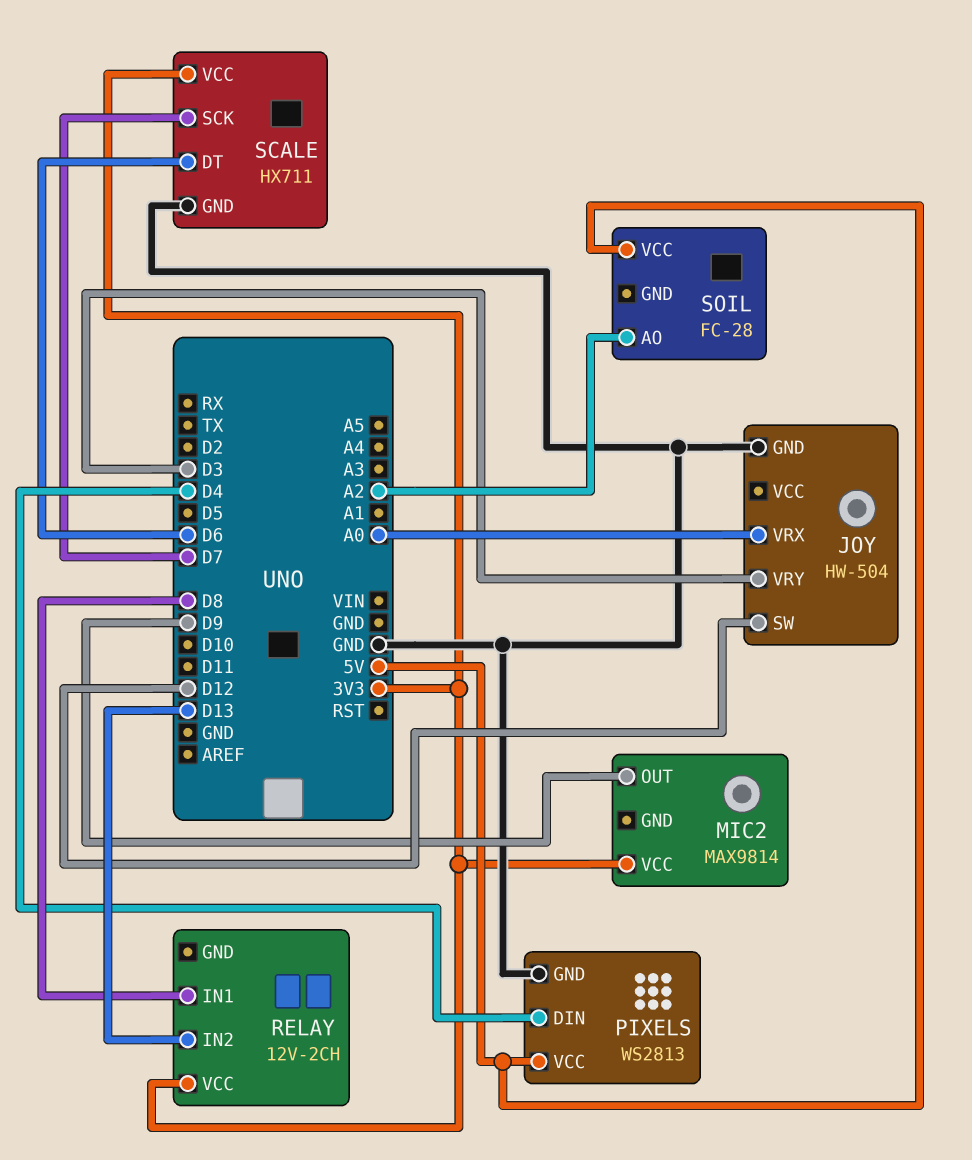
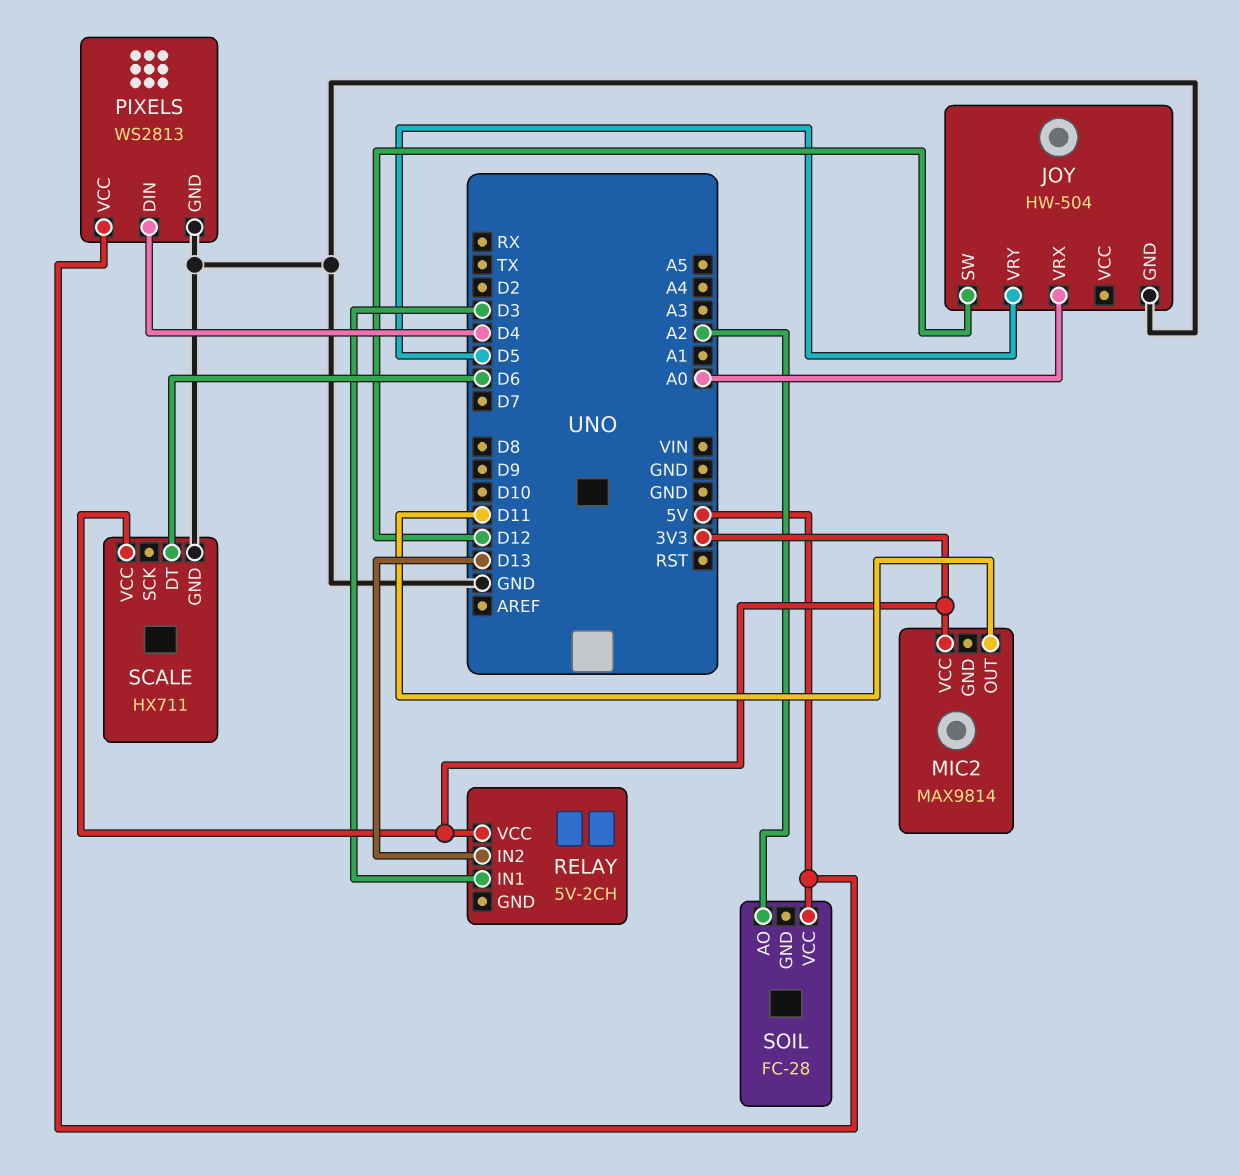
JOY pin VRY: D3 -> D5
MIC2 pin OUT: D9 -> D11
RELAY: 12V-2CH -> 5V-2CH
RELAY pin IN1: D8 -> D3
SCALE pin SCK: D7 -> none

